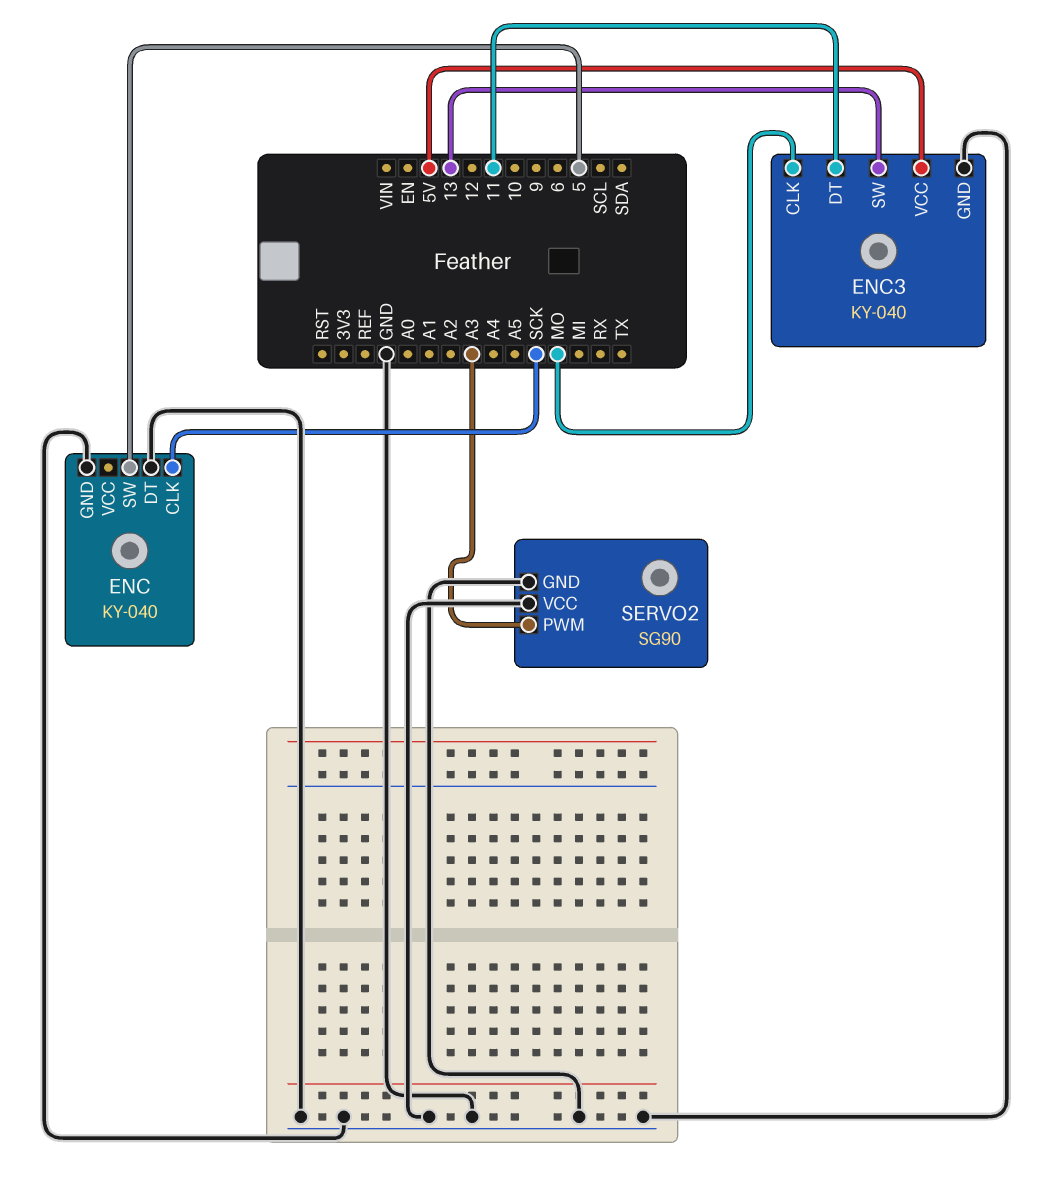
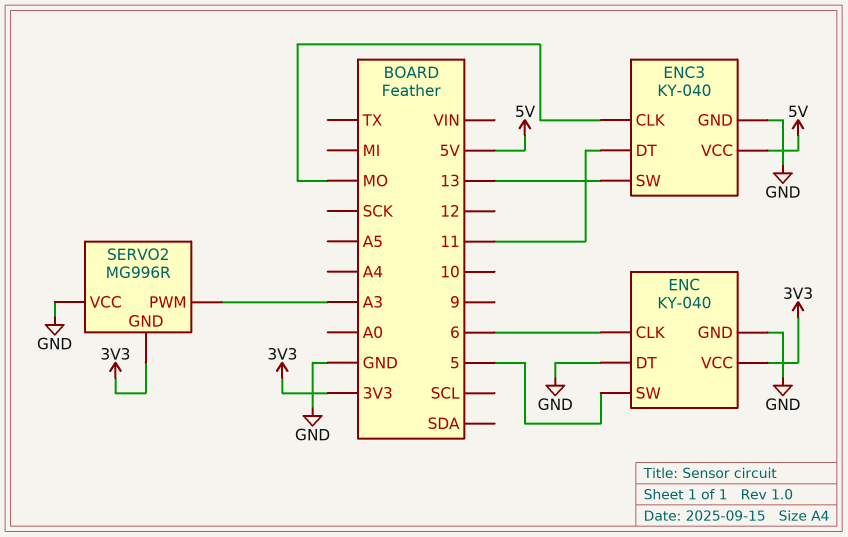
ENC pin CLK: SCK -> 6
ENC pin VCC: none -> 3V3
SERVO2: SG90 -> MG996R
SERVO2 pin GND: GND -> 3V3

